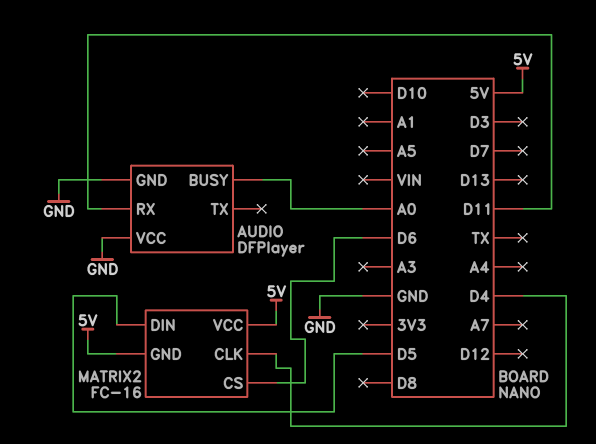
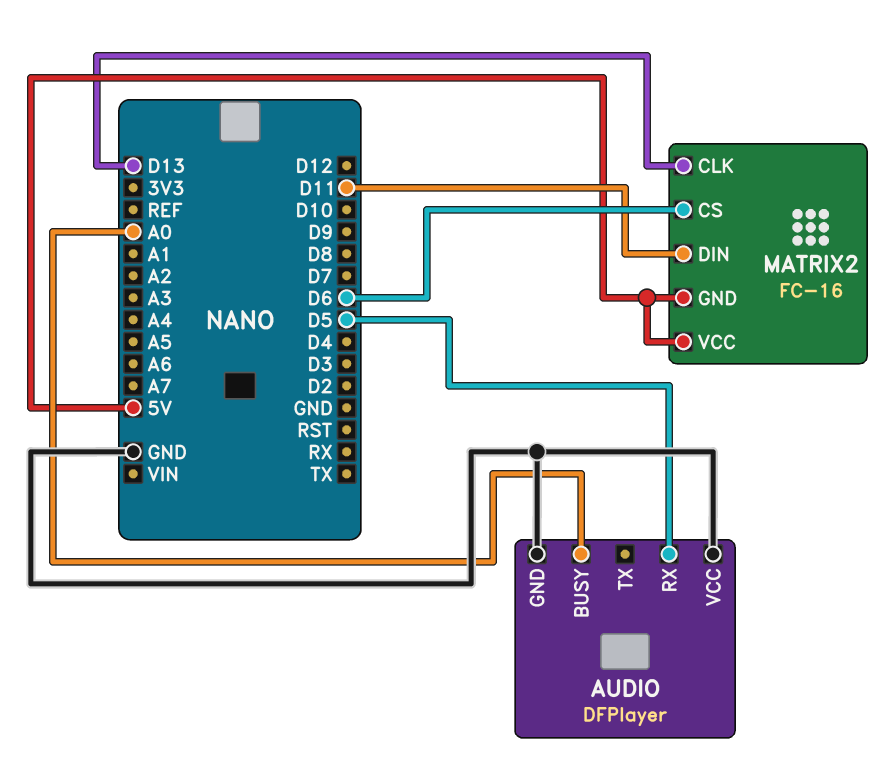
AUDIO pin RX: D11 -> D5
MATRIX2 pin CLK: D4 -> D13
MATRIX2 pin DIN: D5 -> D11

